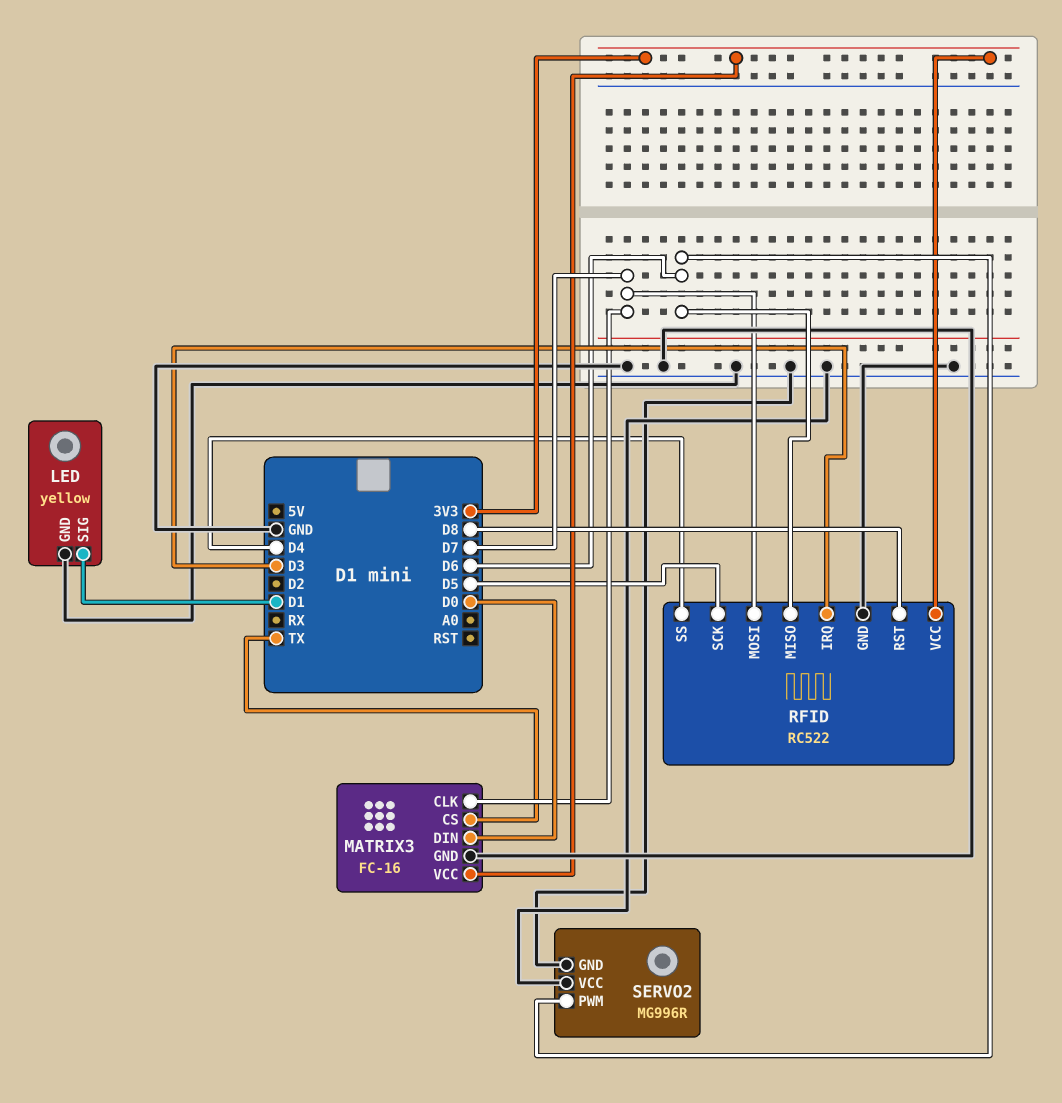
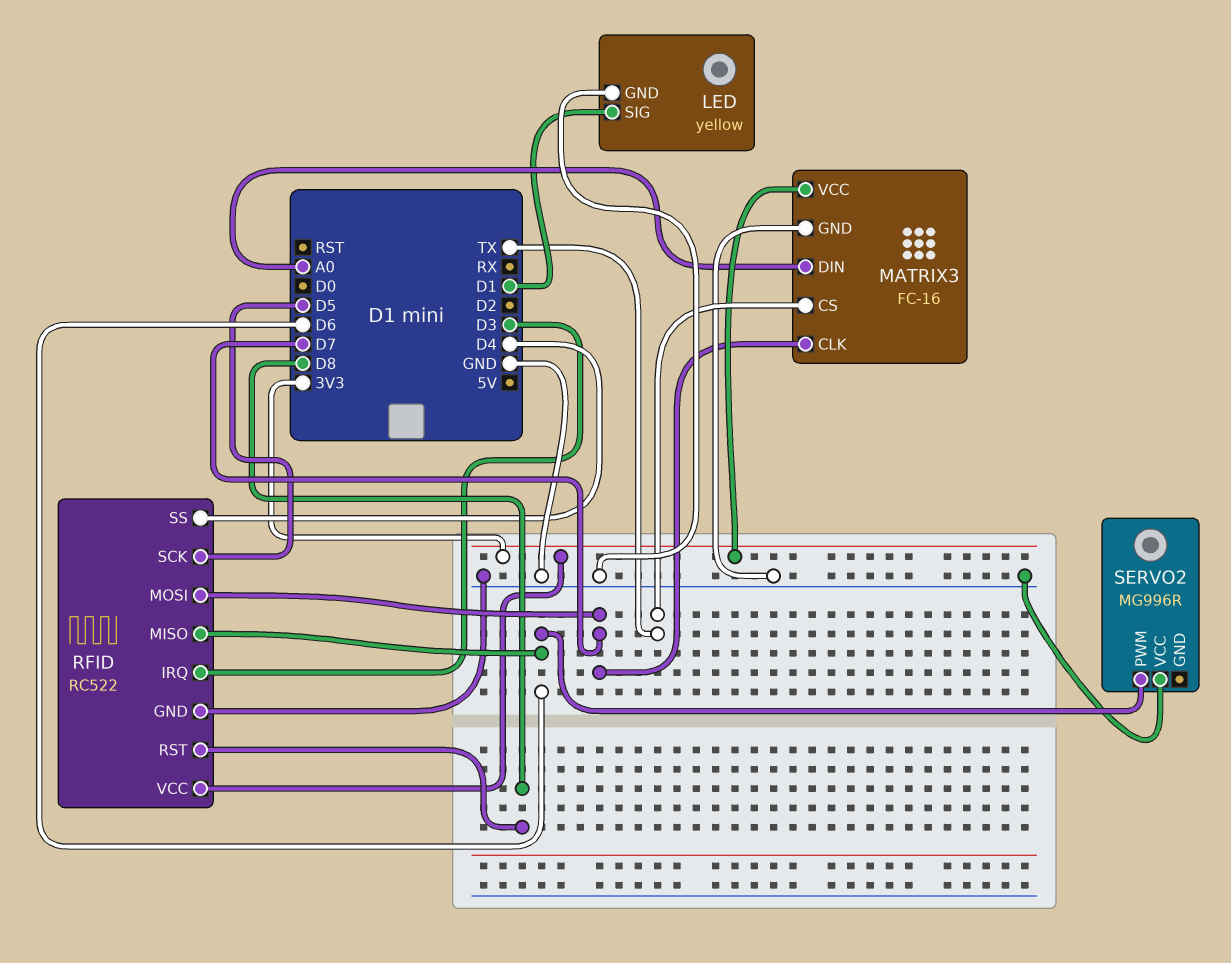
MATRIX3 pin DIN: D0 -> A0
SERVO2 pin GND: GND -> none

